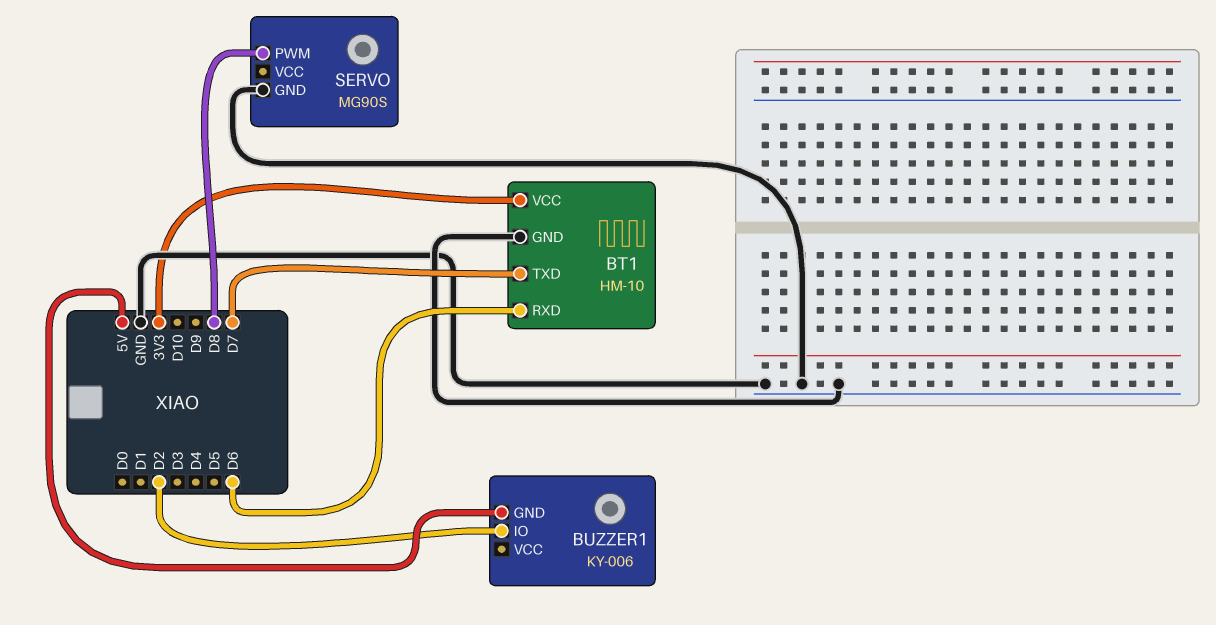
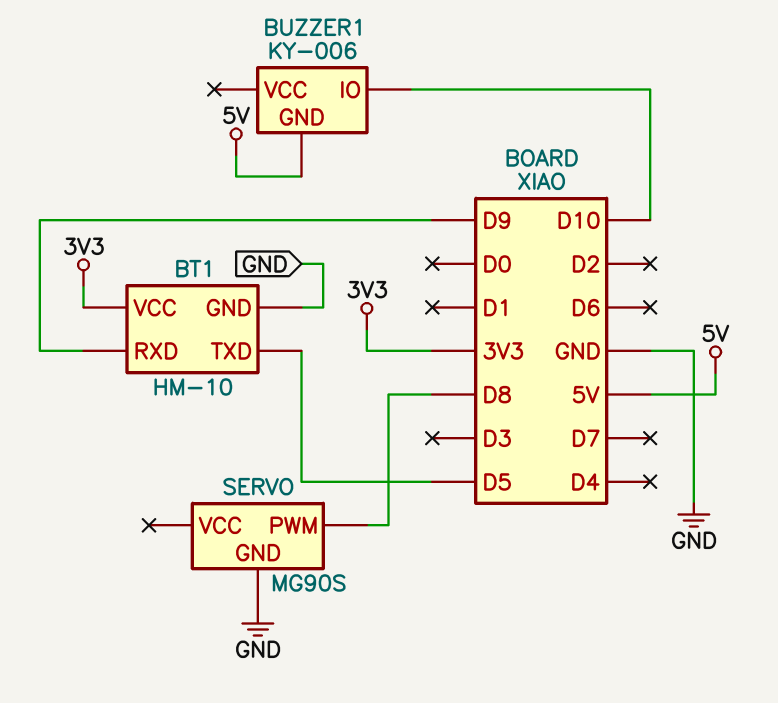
BT1 pin RXD: D6 -> D9
BT1 pin TXD: D7 -> D5
BUZZER1 pin IO: D2 -> D10

